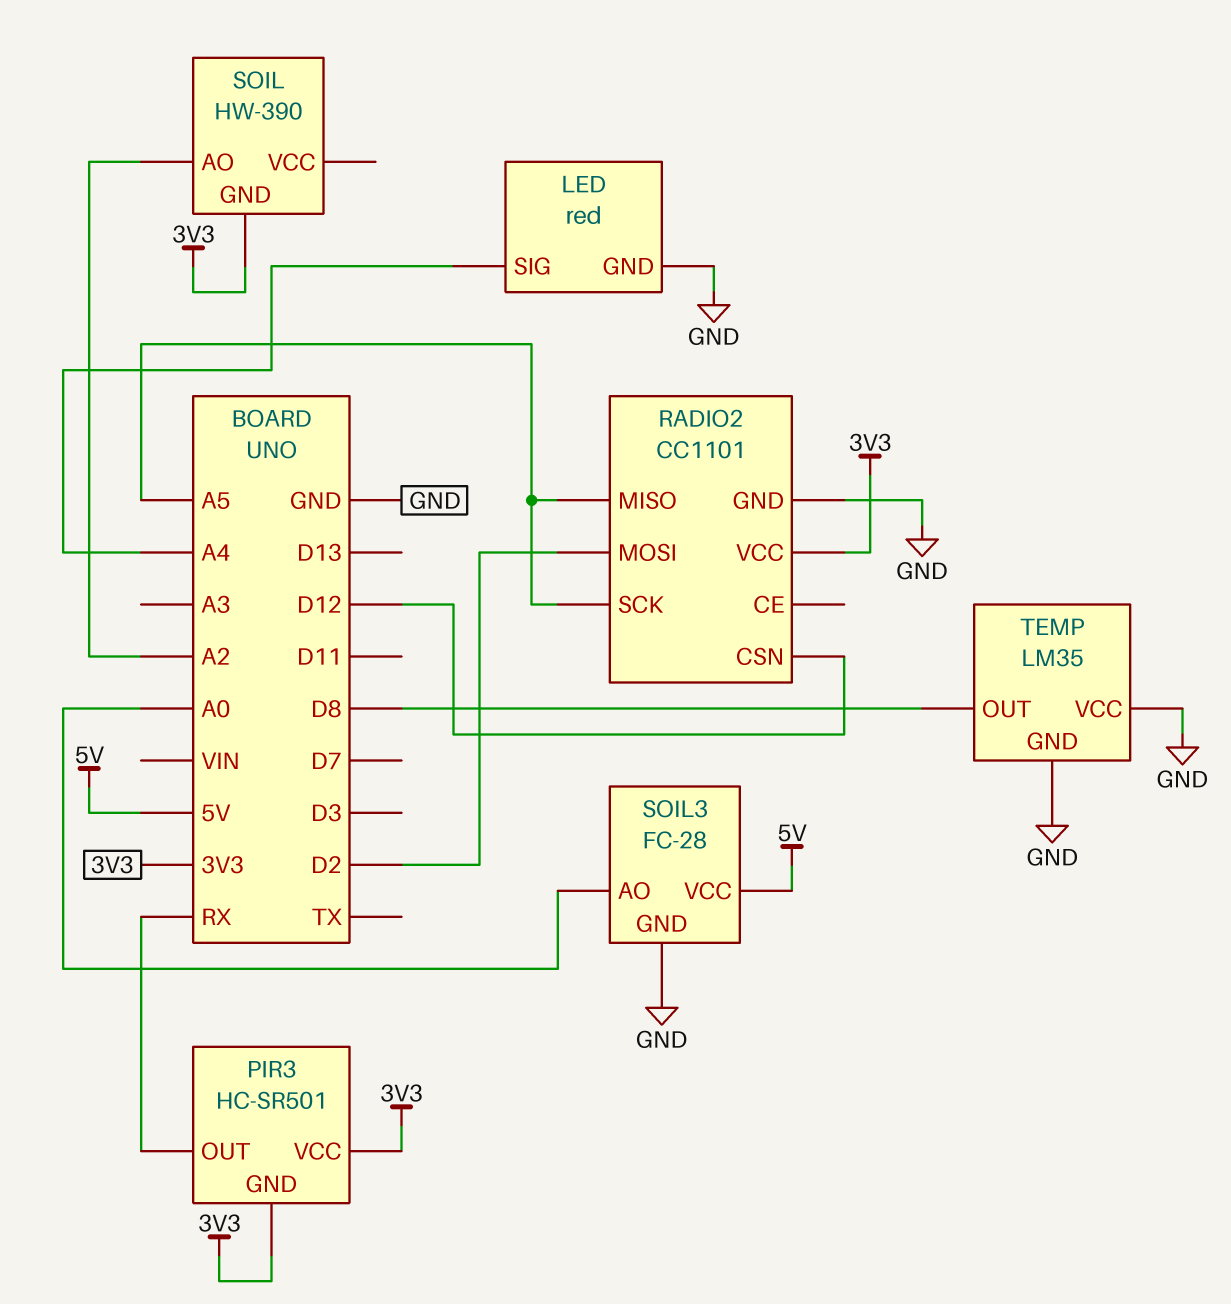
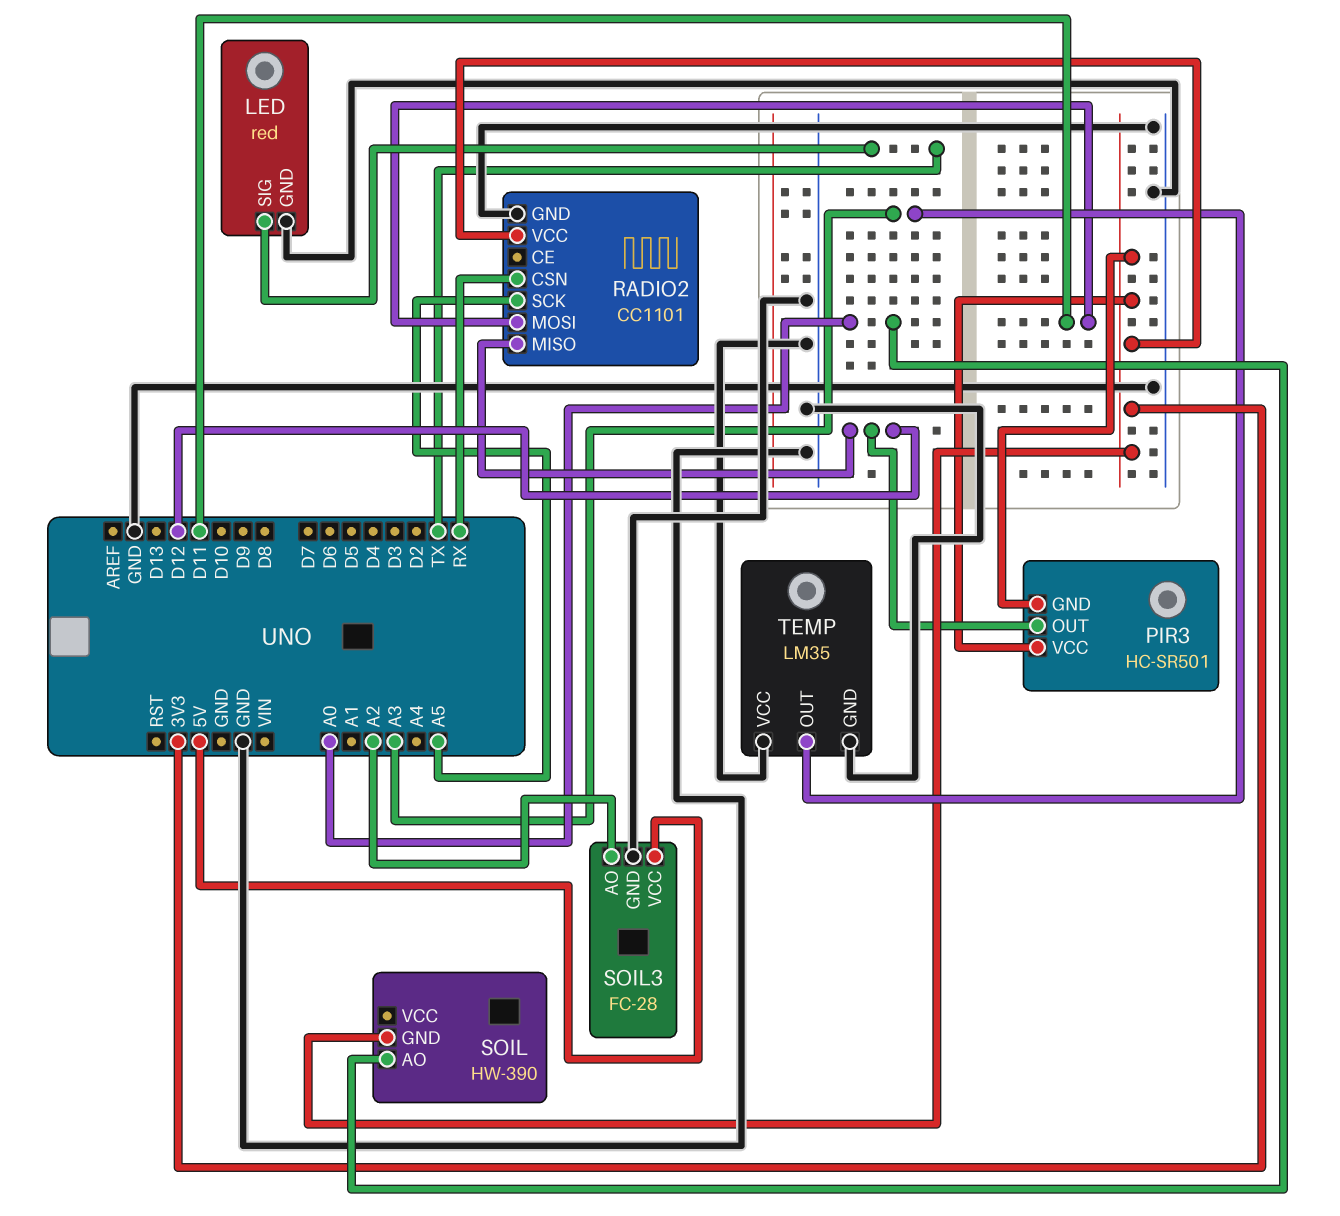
LED pin SIG: A4 -> TX
PIR3 pin OUT: RX -> D12
RADIO2 pin CSN: D12 -> RX
RADIO2 pin MISO: A5 -> D12
RADIO2 pin MOSI: D2 -> D11
SOIL pin AO: A2 -> A0
SOIL3 pin AO: A0 -> A2
TEMP pin OUT: D8 -> A3

